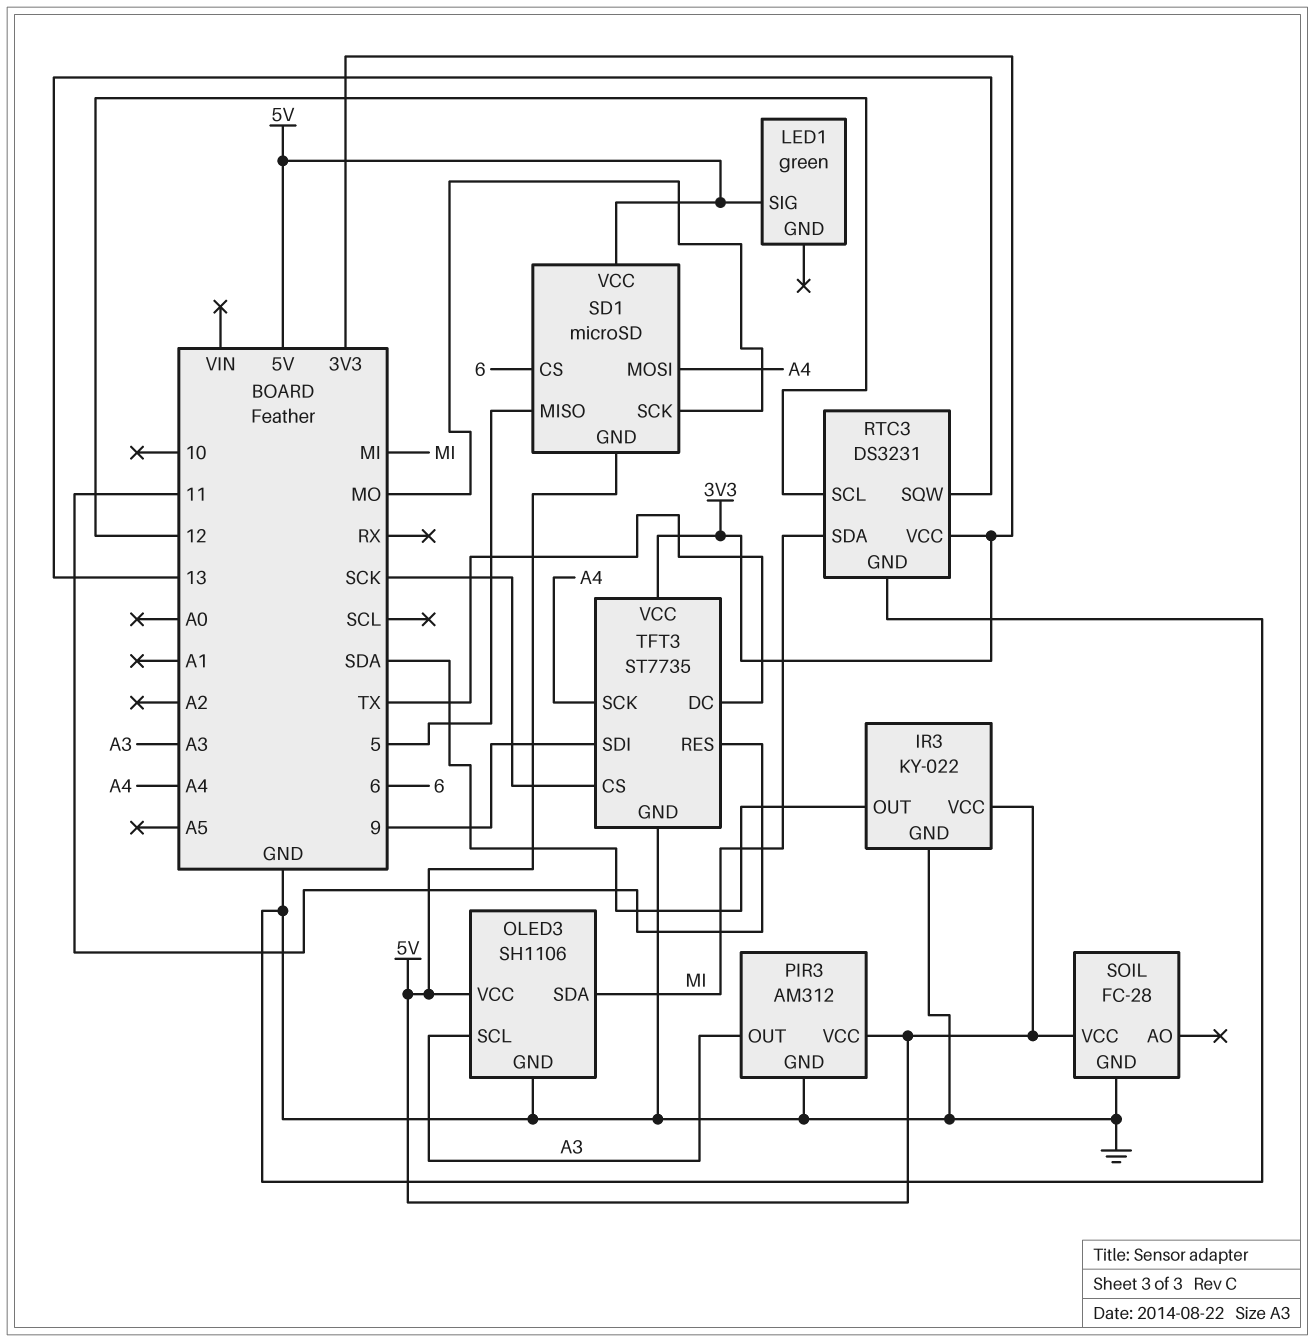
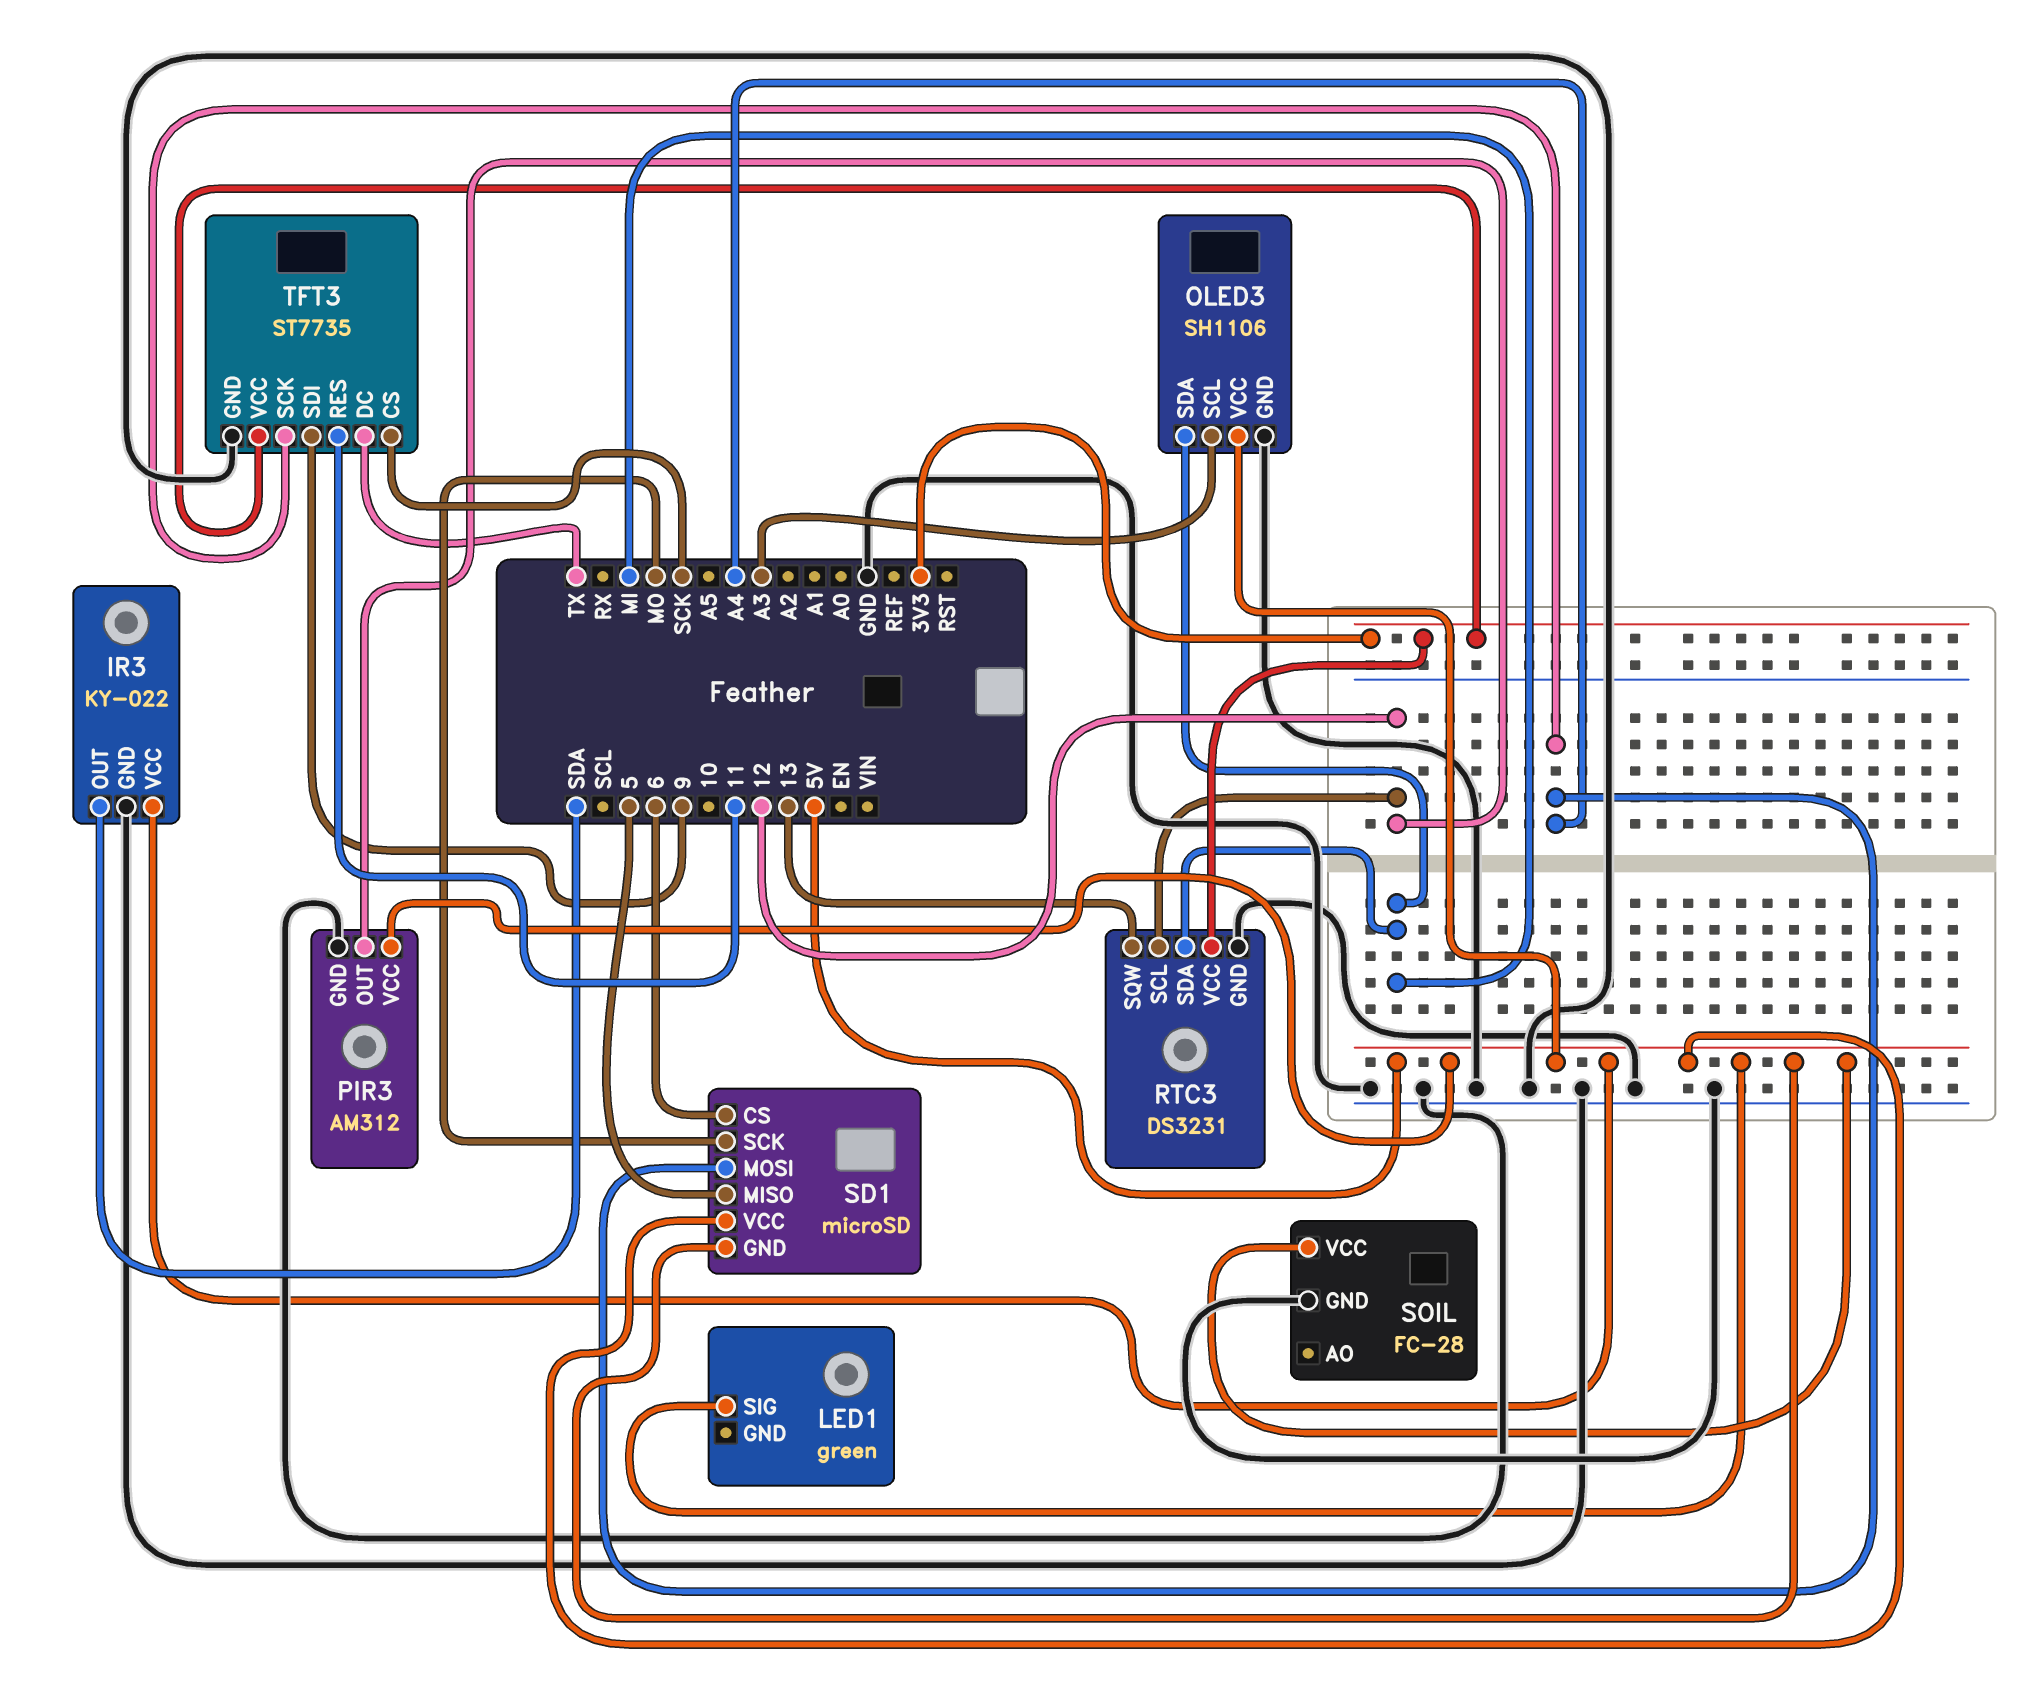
PIR3 pin OUT: A3 -> 12

